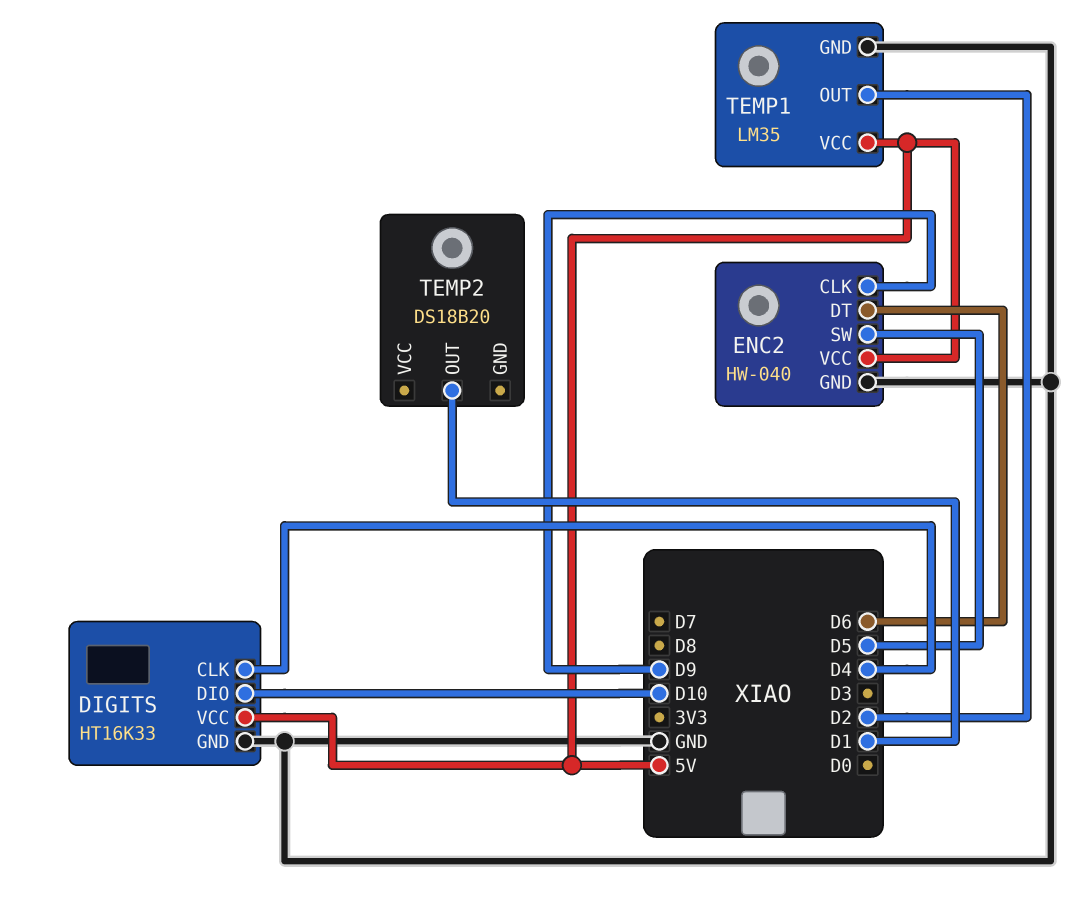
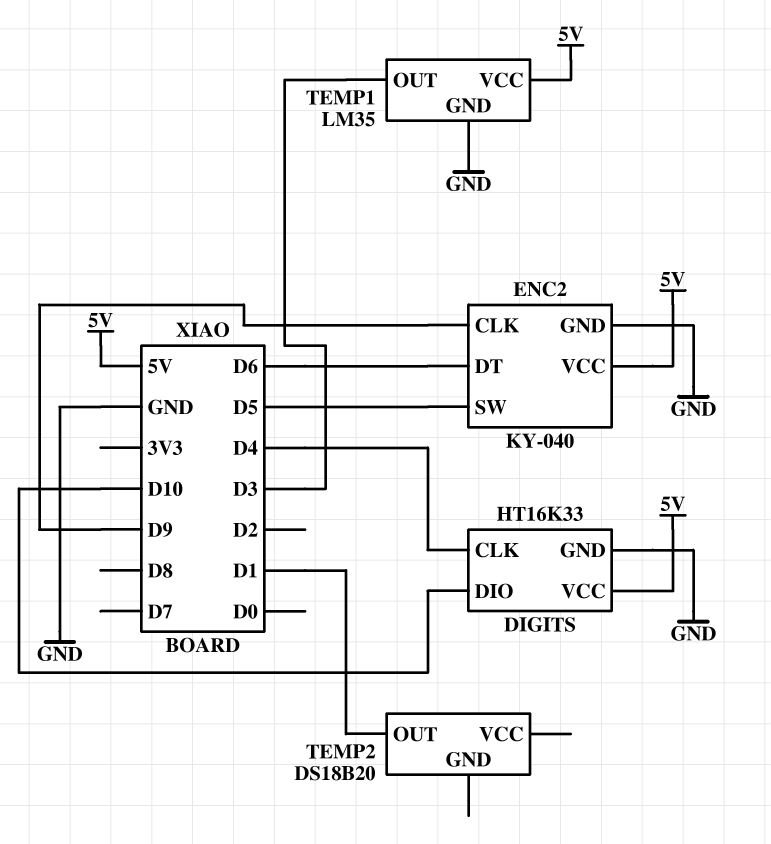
ENC2: HW-040 -> KY-040
TEMP1 pin OUT: D2 -> D3

